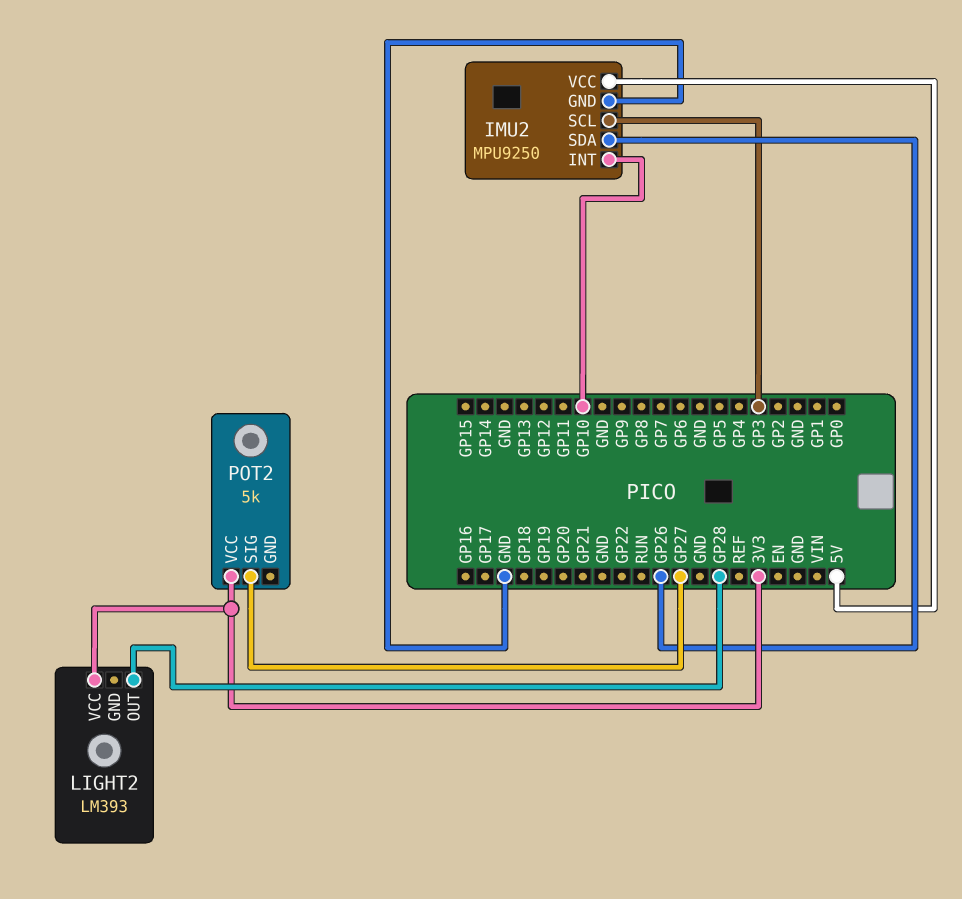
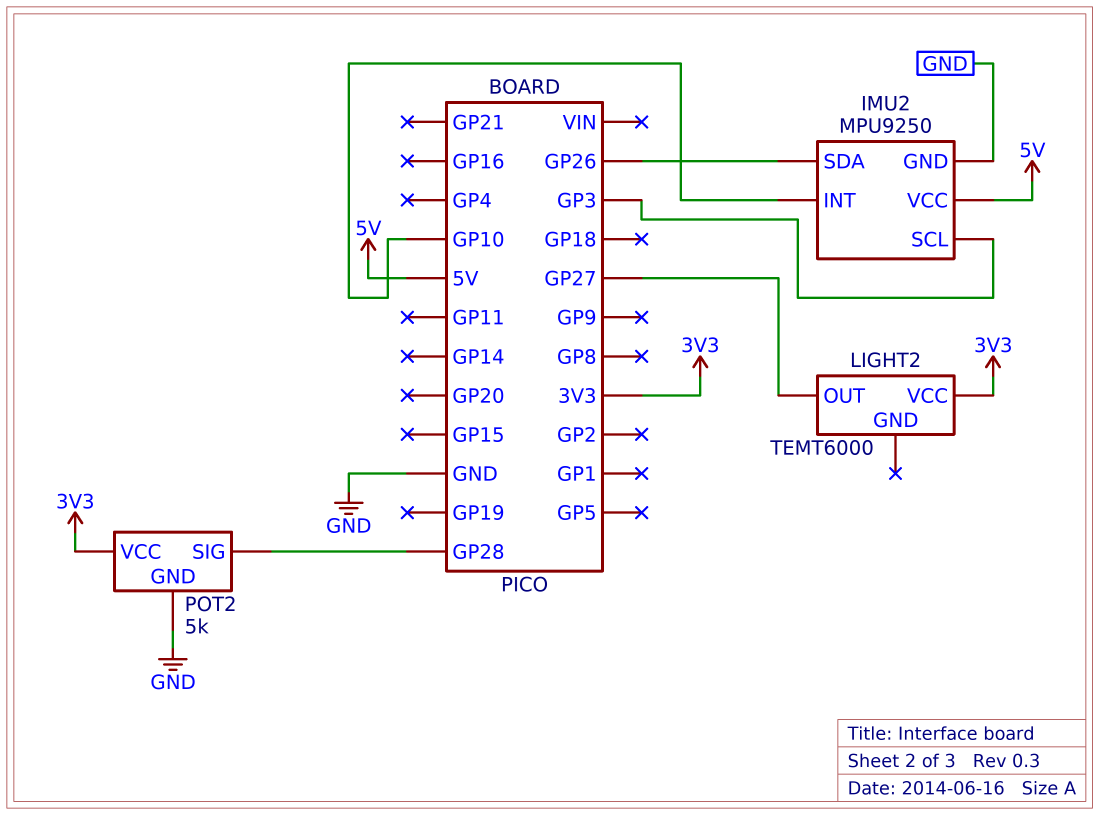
LIGHT2: LM393 -> TEMT6000
LIGHT2 pin OUT: GP28 -> GP27
POT2 pin GND: none -> GND
POT2 pin SIG: GP27 -> GP28

